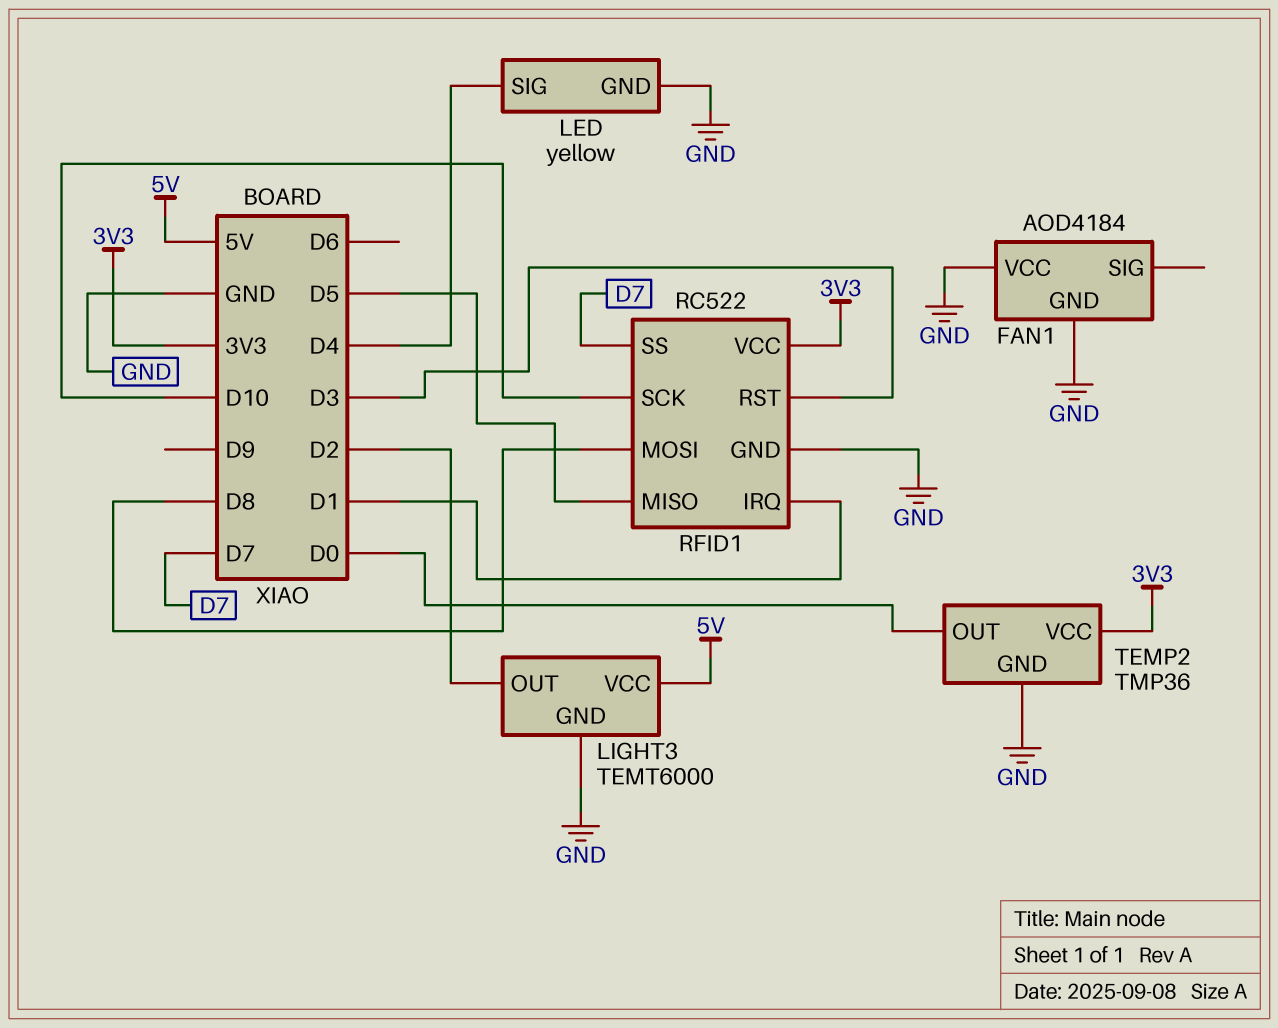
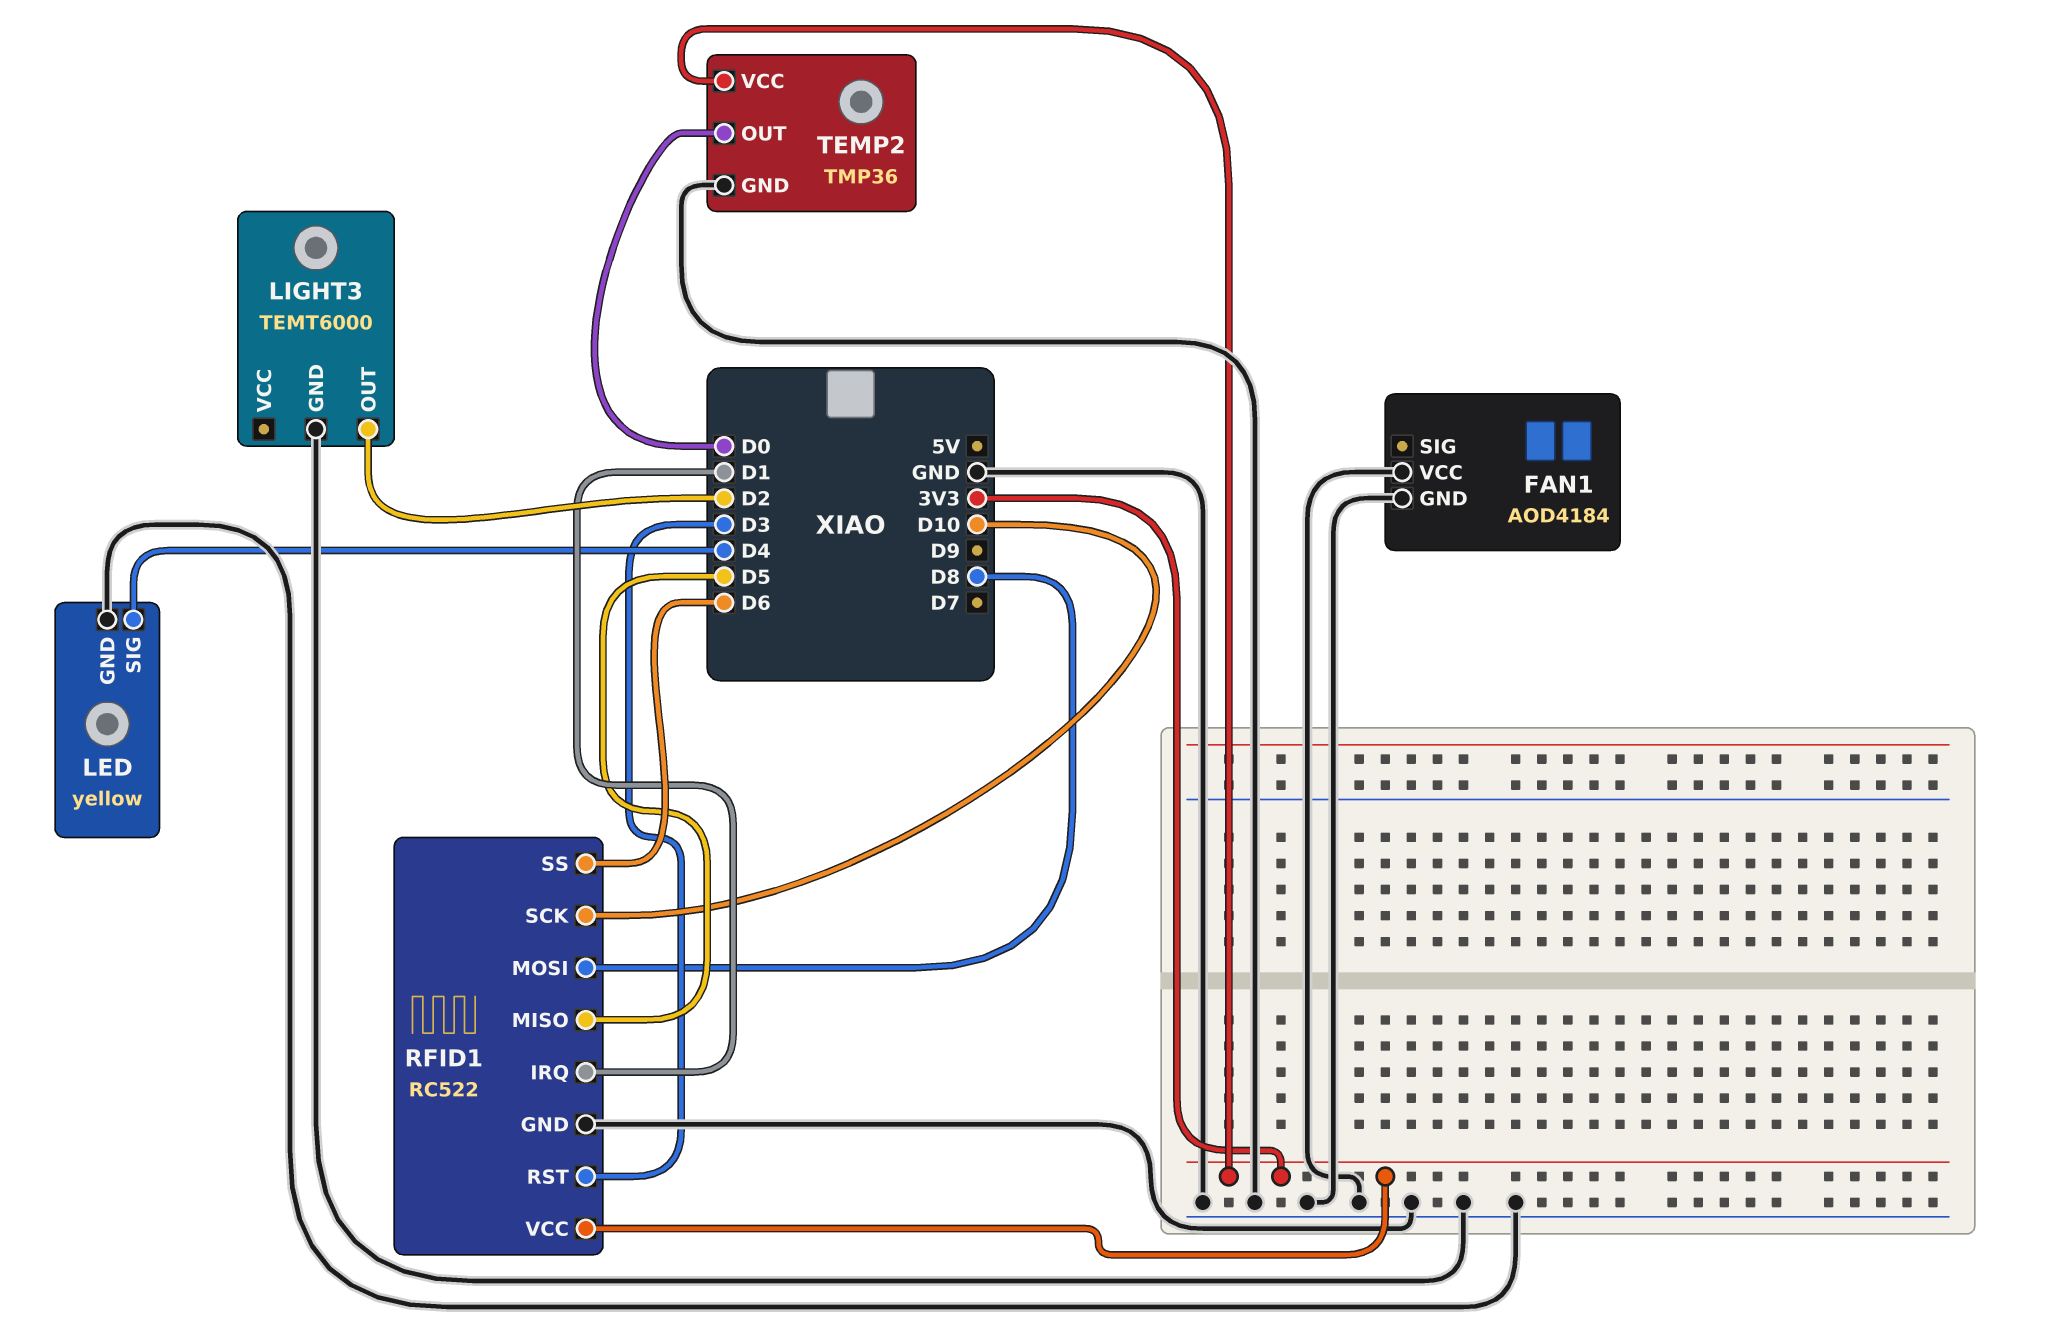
LIGHT3 pin VCC: 5V -> none
RFID1 pin SS: D7 -> D6

